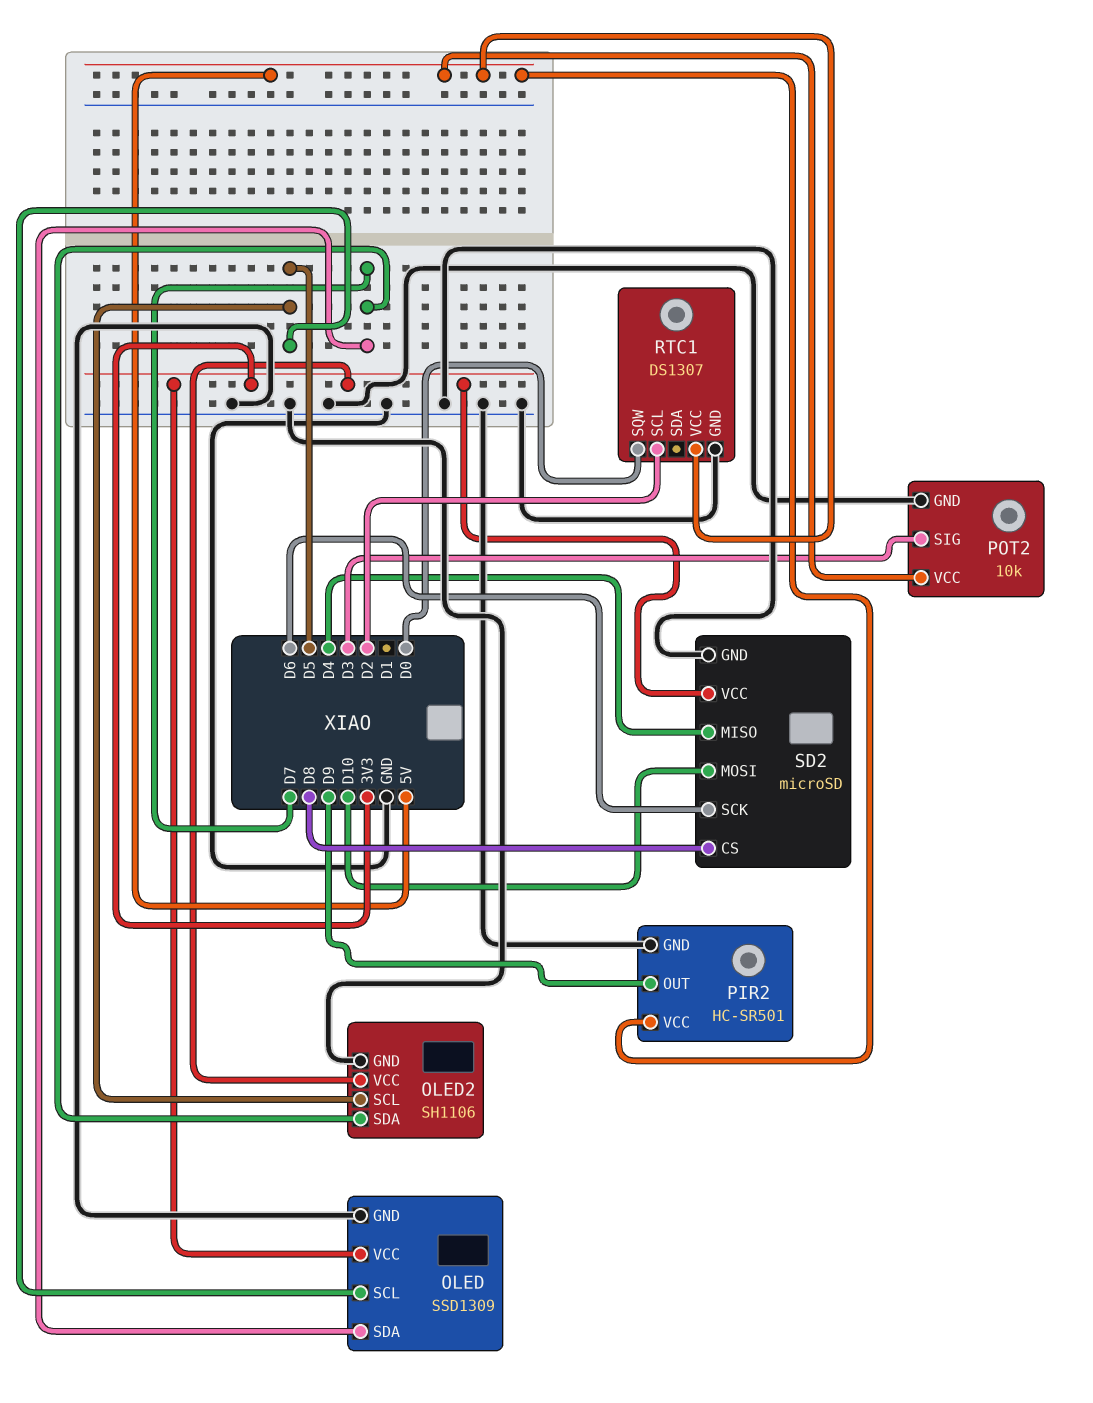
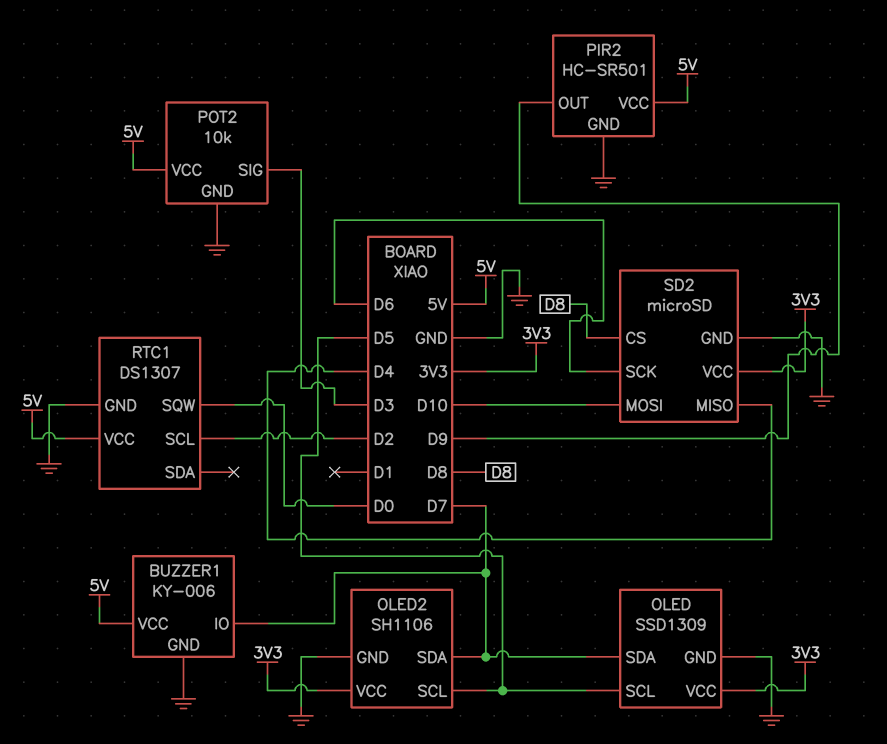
BUZZER1: none -> KY-006
BUZZER1 pin GND: none -> GND
BUZZER1 pin IO: none -> D7
BUZZER1 pin VCC: none -> 5V

